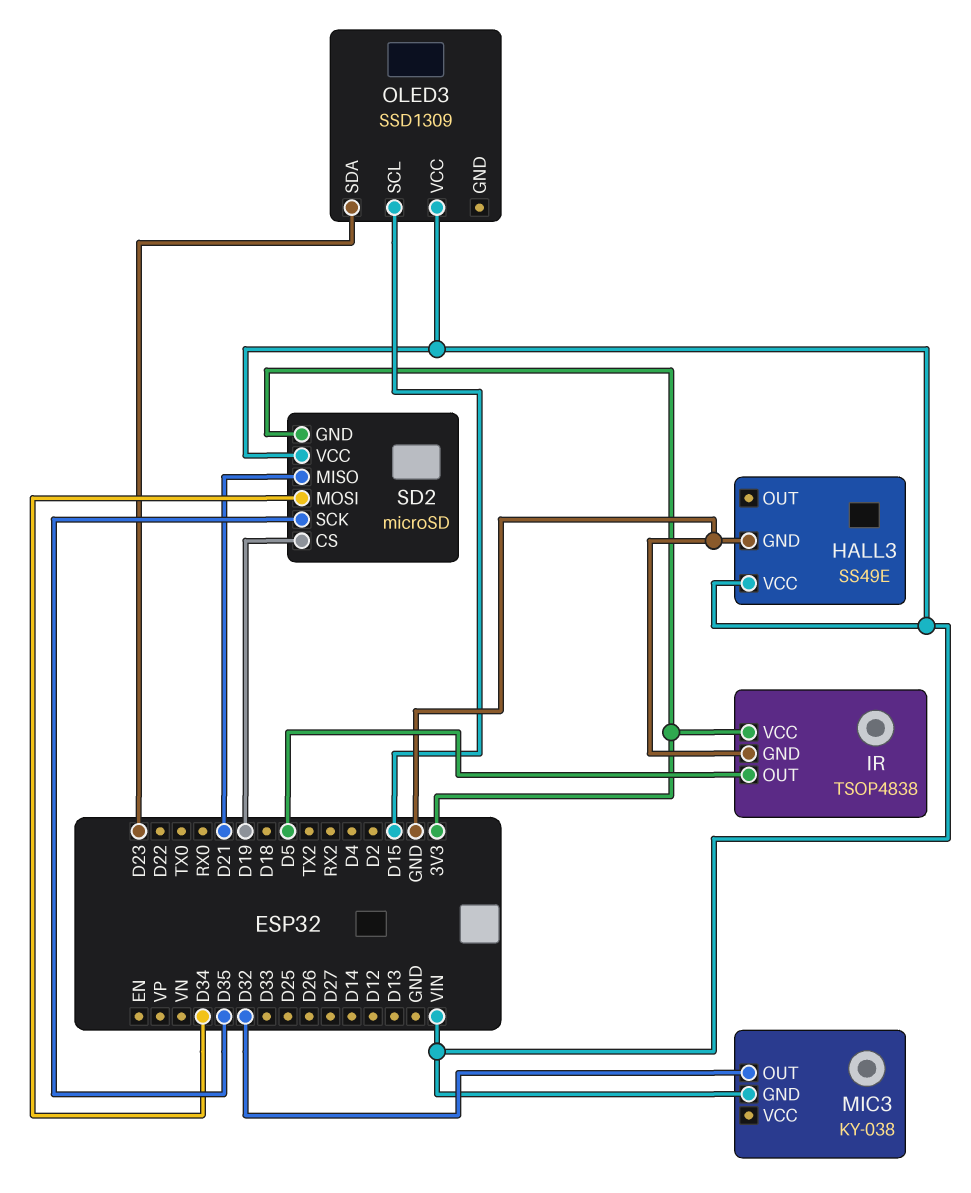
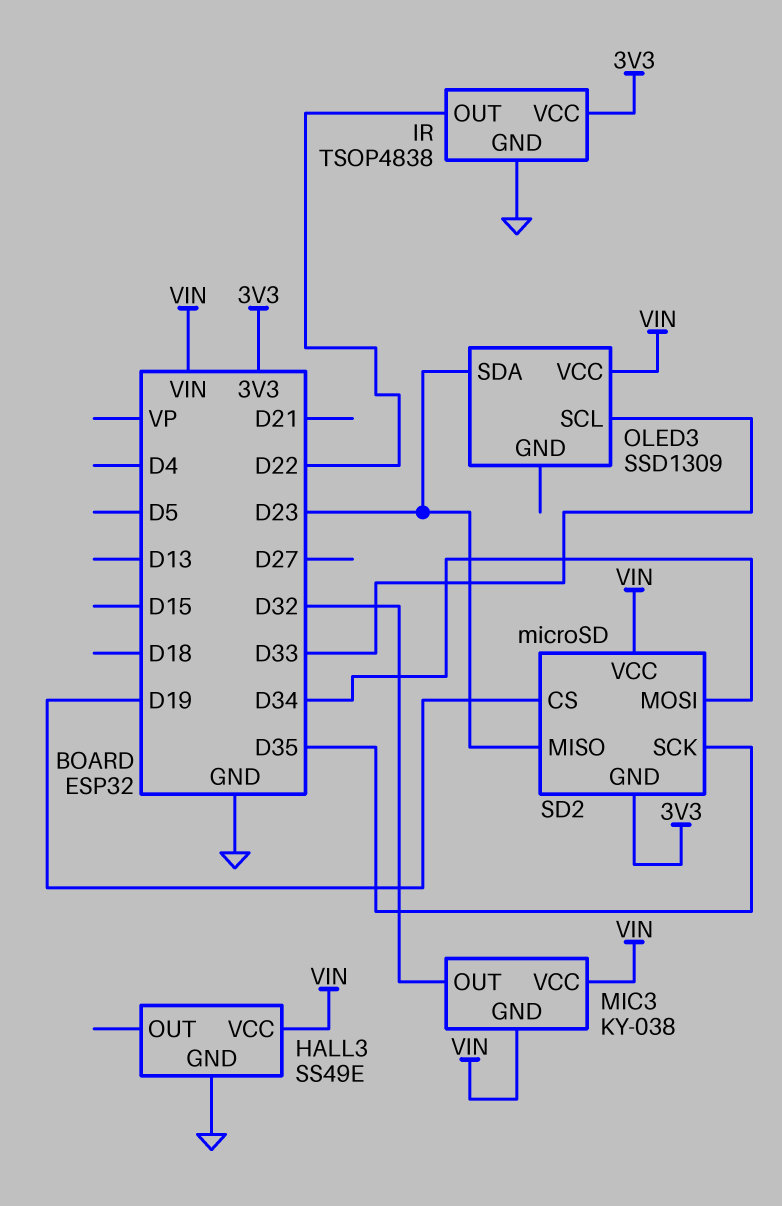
IR pin OUT: D5 -> D22
MIC3 pin VCC: none -> VIN
OLED3 pin SCL: D15 -> D33
SD2 pin MISO: D21 -> D23

